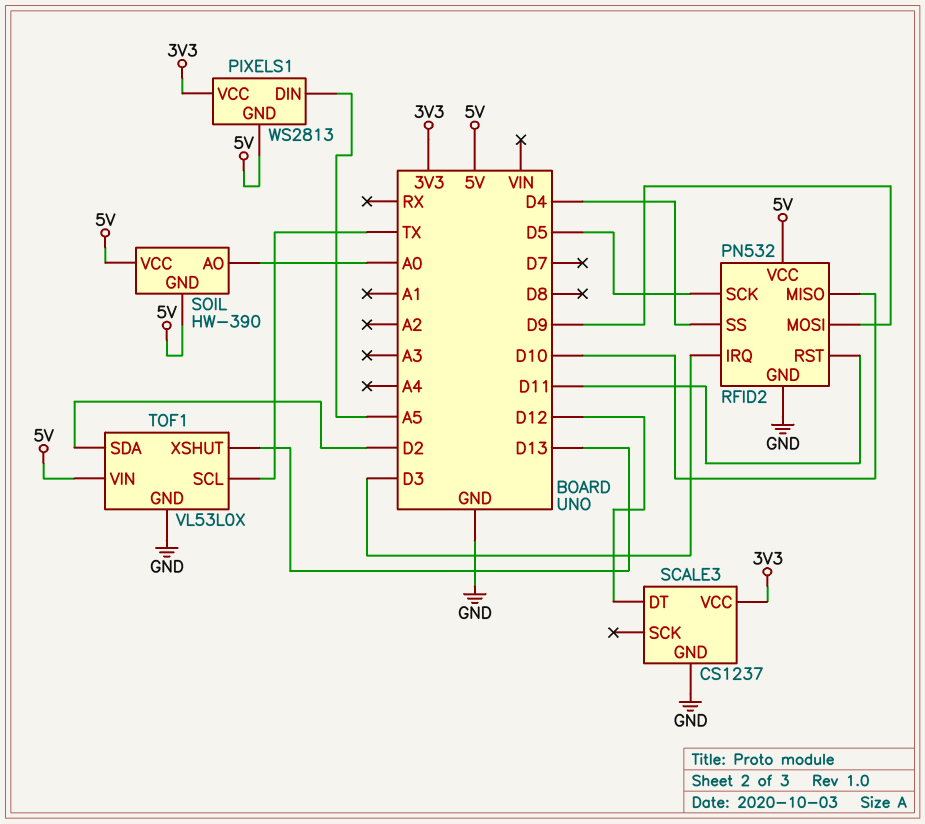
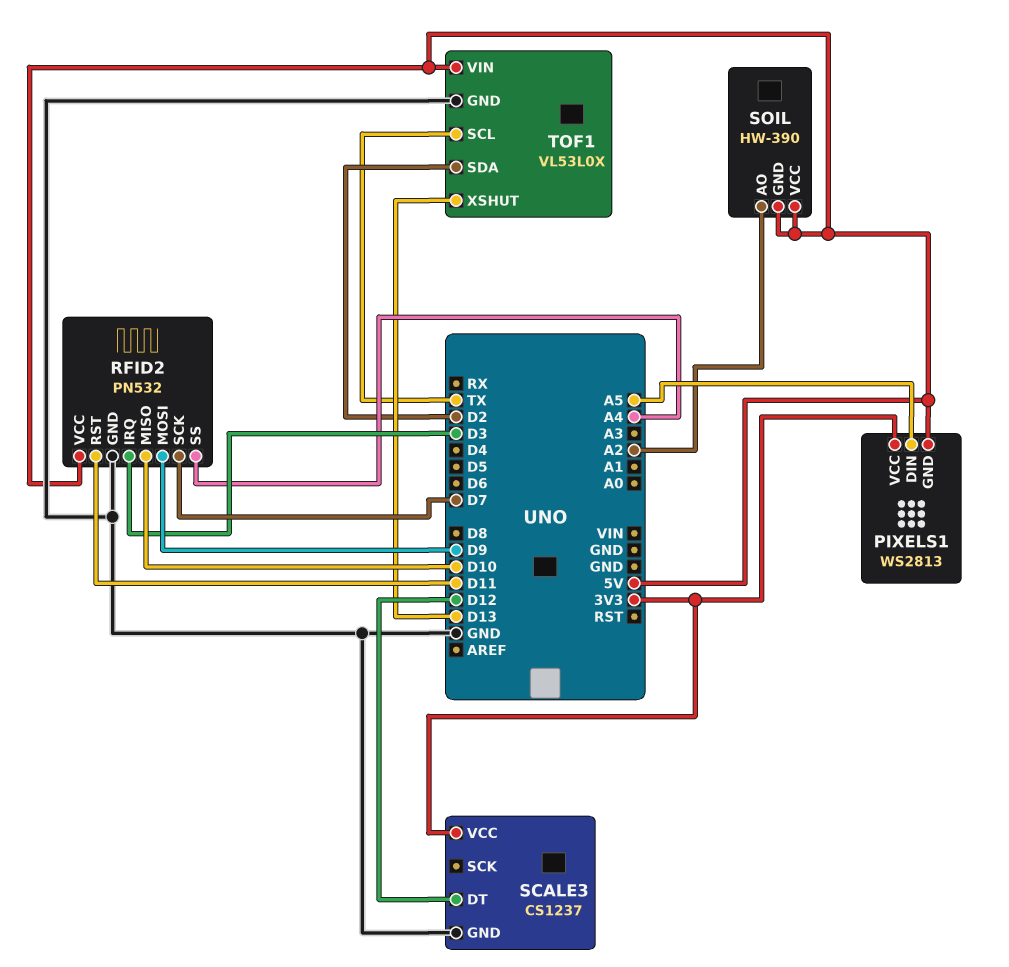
RFID2 pin SCK: D5 -> D7
RFID2 pin SS: D4 -> A4
SOIL pin AO: A0 -> A2

